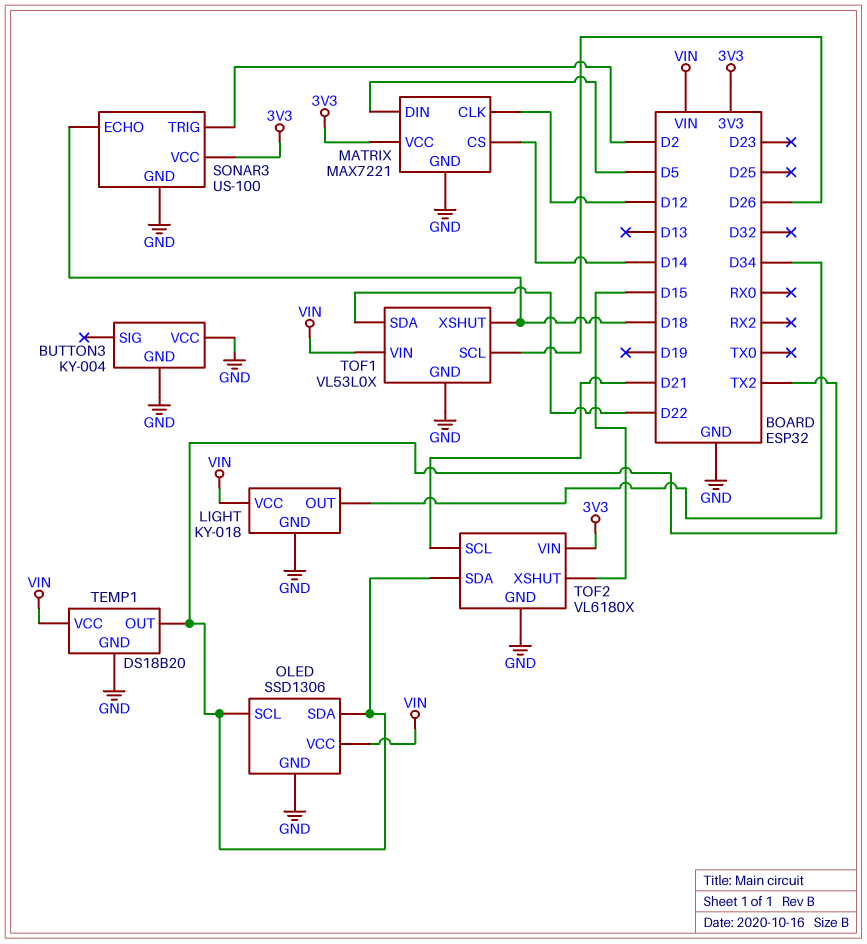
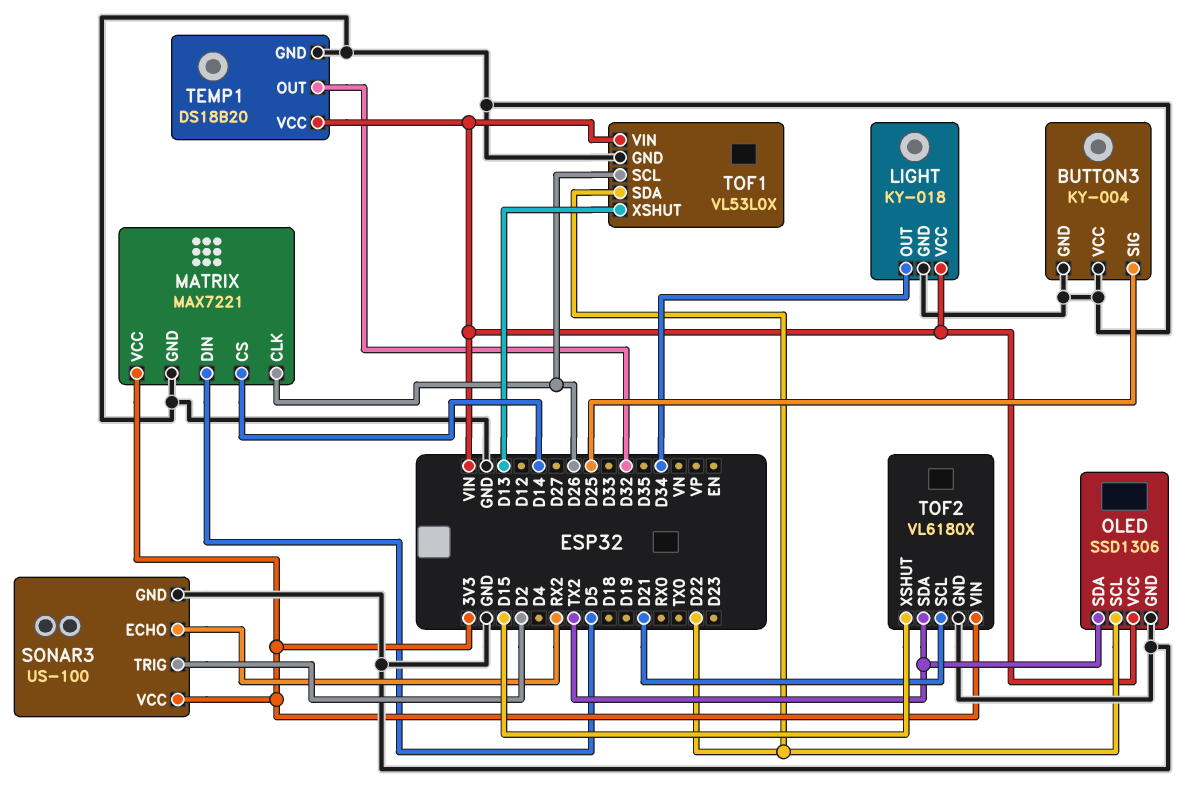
BUTTON3 pin SIG: none -> D25
MATRIX pin CLK: D12 -> D26
OLED pin SCL: TX2 -> D22
SONAR3 pin ECHO: D18 -> RX2
TEMP1 pin OUT: TX2 -> D32
TOF1 pin XSHUT: D18 -> D13

